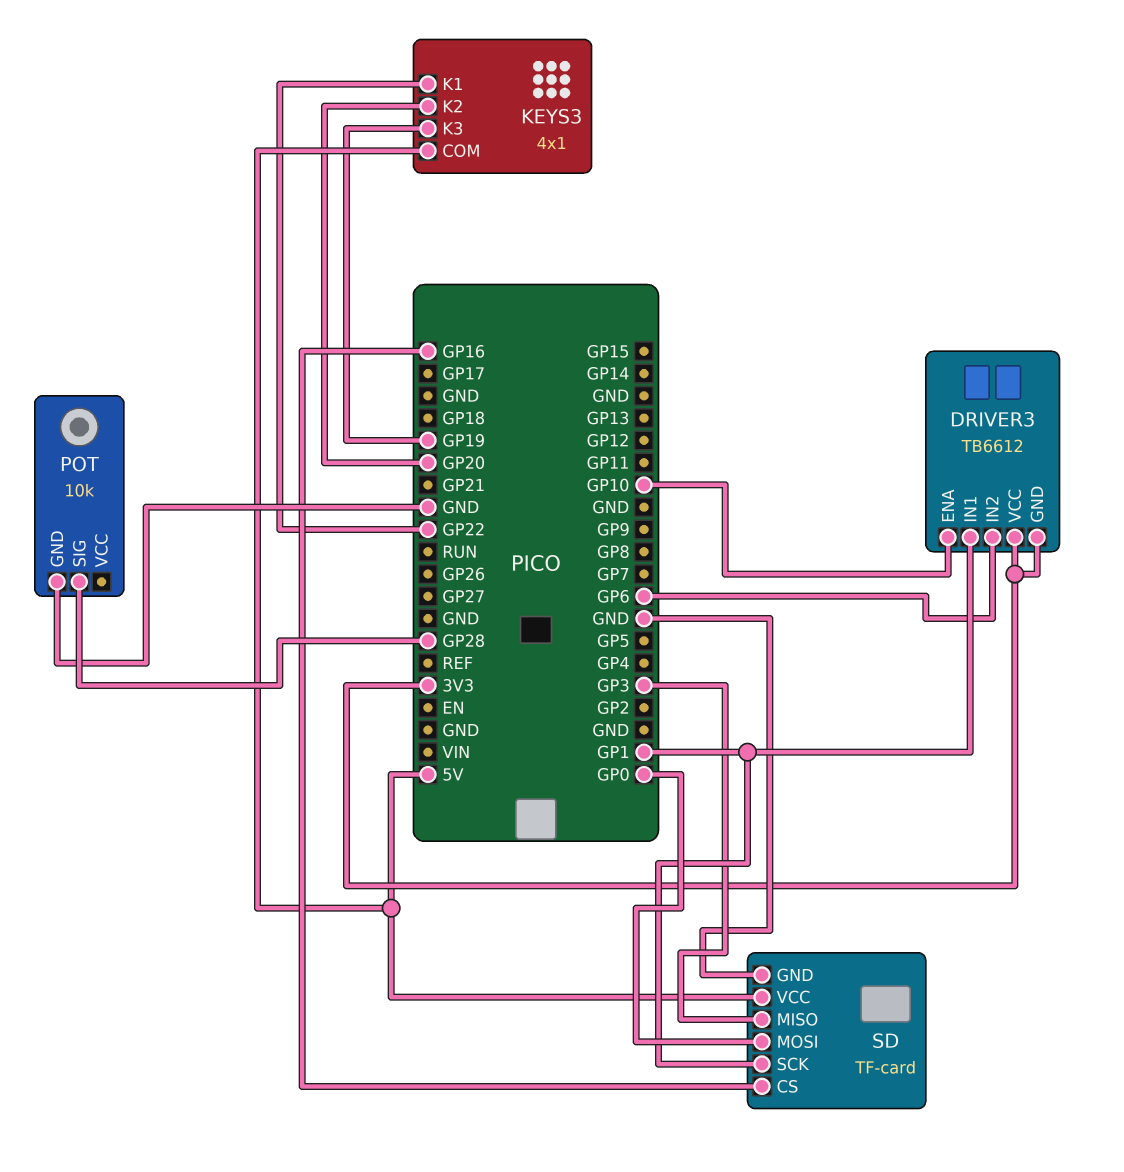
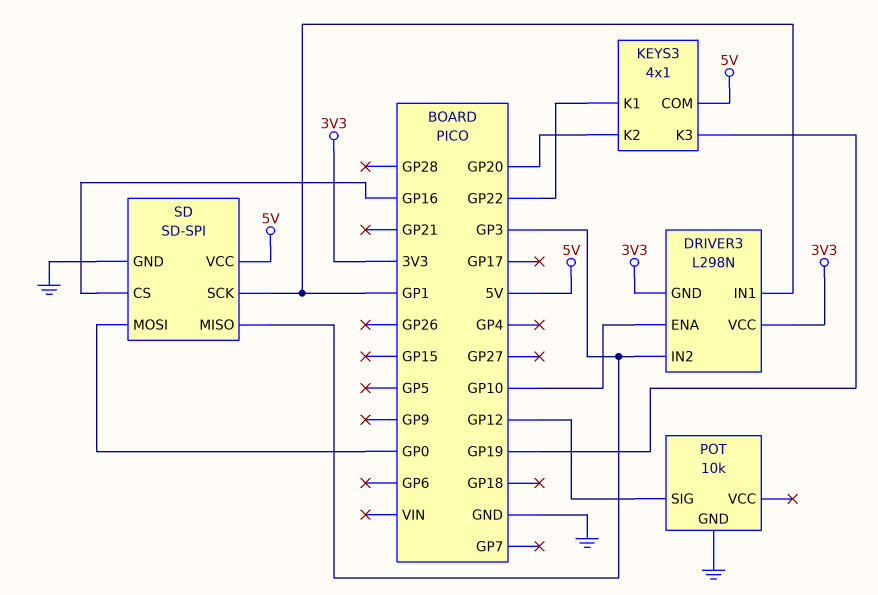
DRIVER3: TB6612 -> L298N
DRIVER3 pin IN2: GP6 -> GP3
POT pin SIG: GP28 -> GP12
SD: TF-card -> SD-SPI

